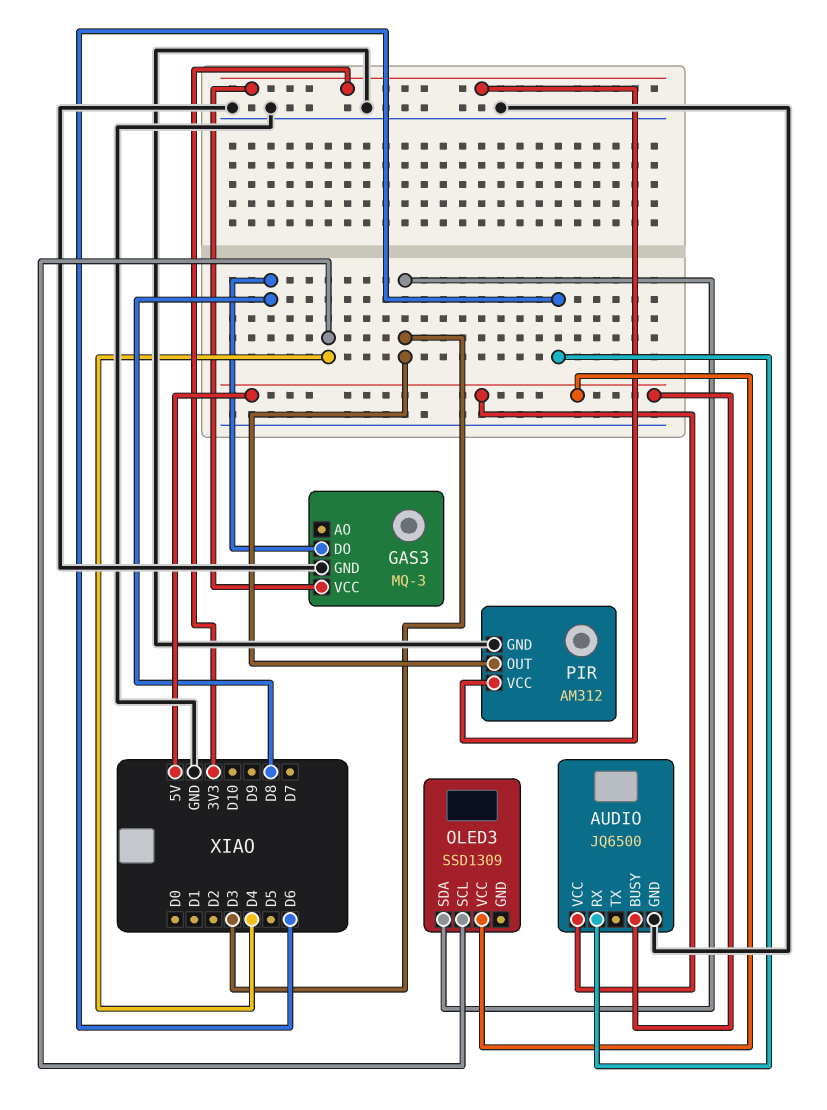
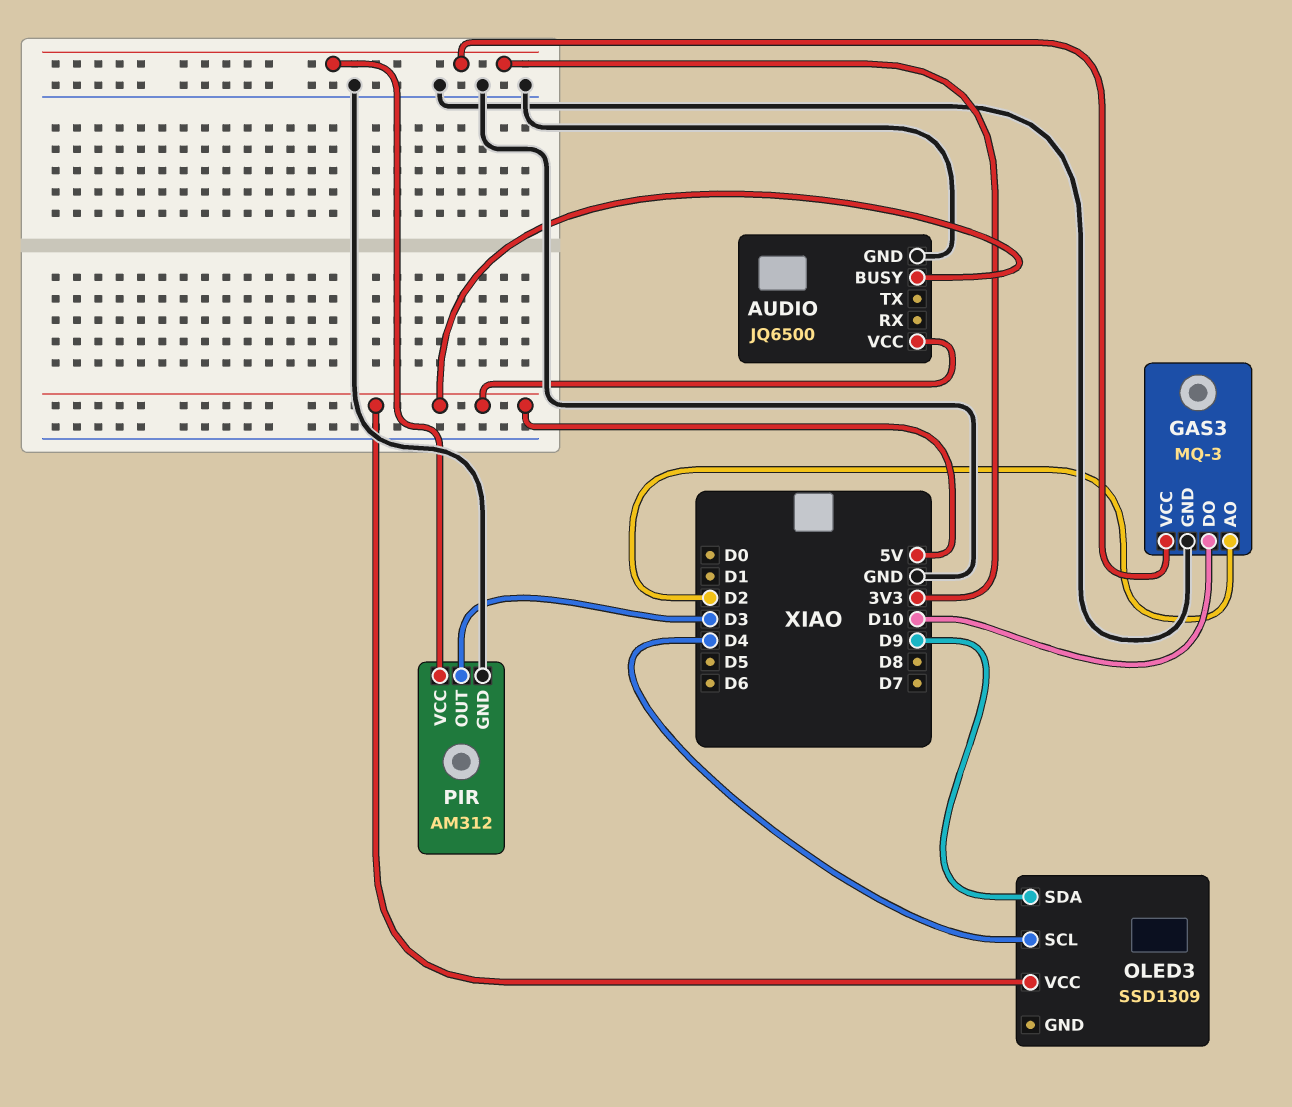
AUDIO pin RX: D6 -> none
GAS3 pin AO: none -> D2
GAS3 pin DO: D8 -> D10
OLED3 pin SDA: D3 -> D9

